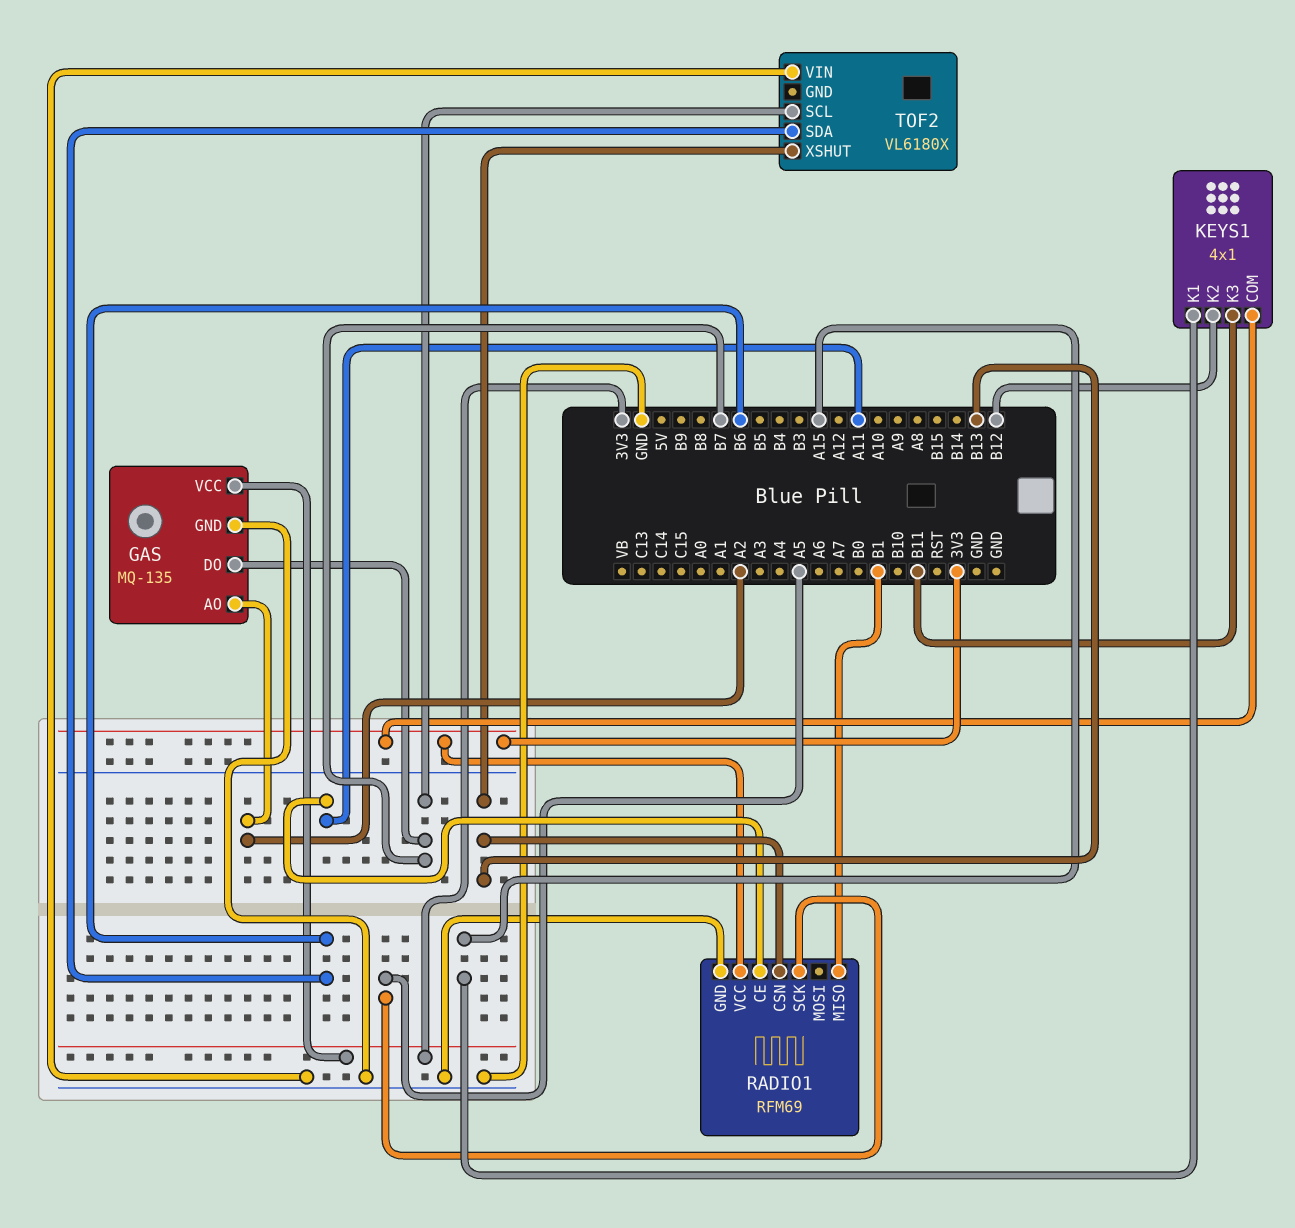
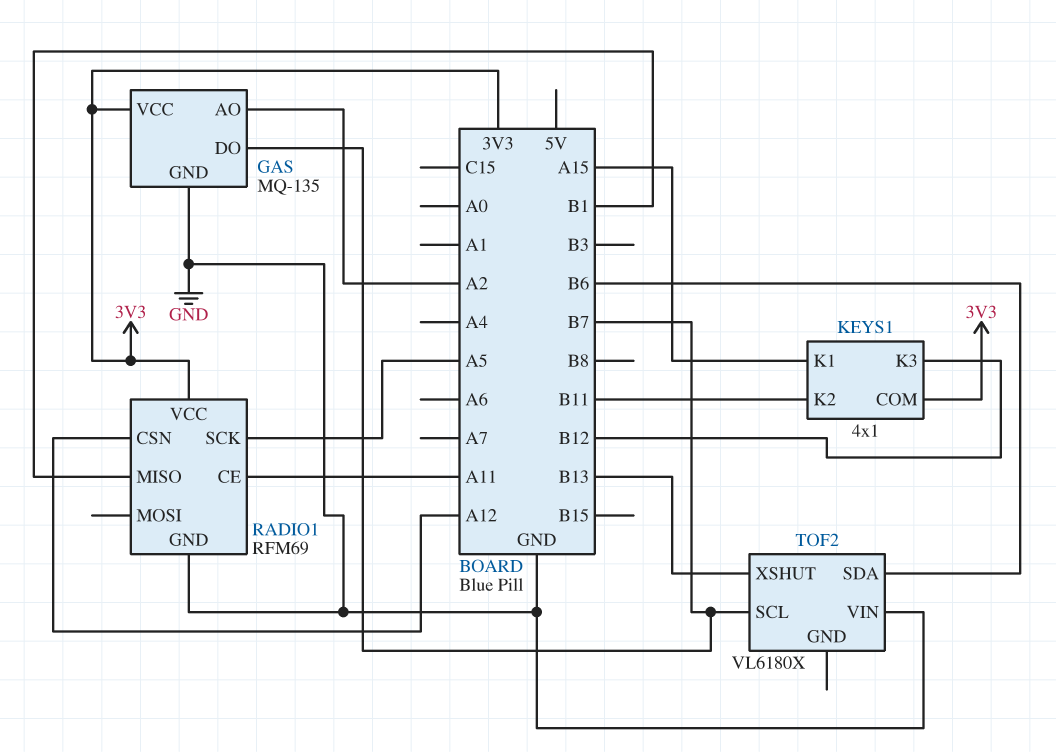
KEYS1 pin K2: B12 -> B11
KEYS1 pin K3: B11 -> B12
RADIO1 pin CSN: B13 -> A12

